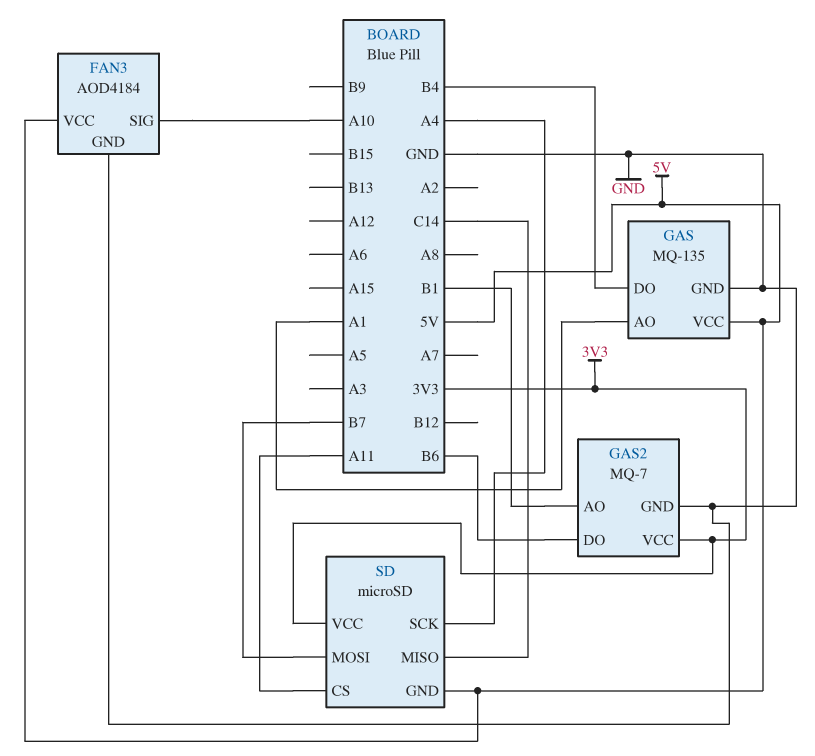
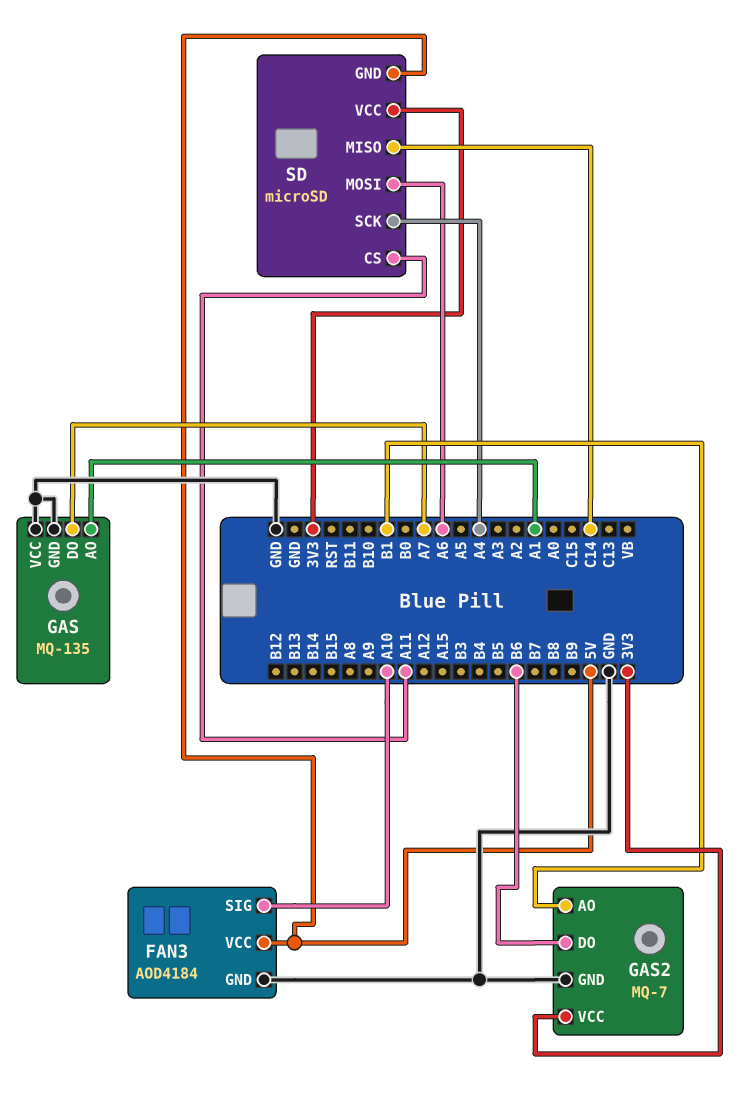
GAS pin DO: B4 -> A7
GAS pin VCC: 5V -> GND
SD pin MOSI: B7 -> A6

